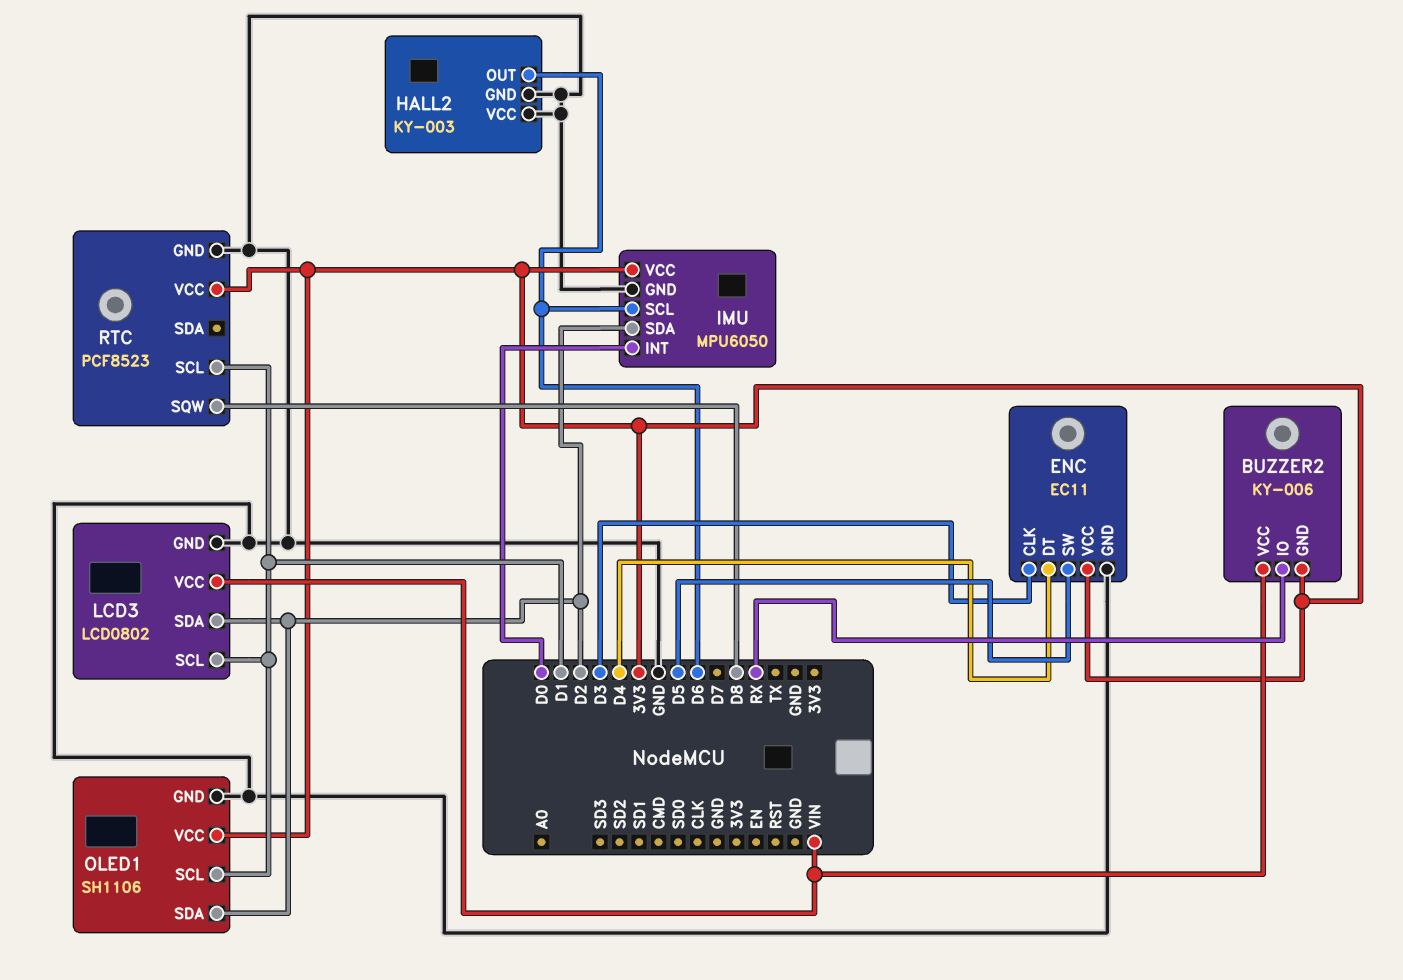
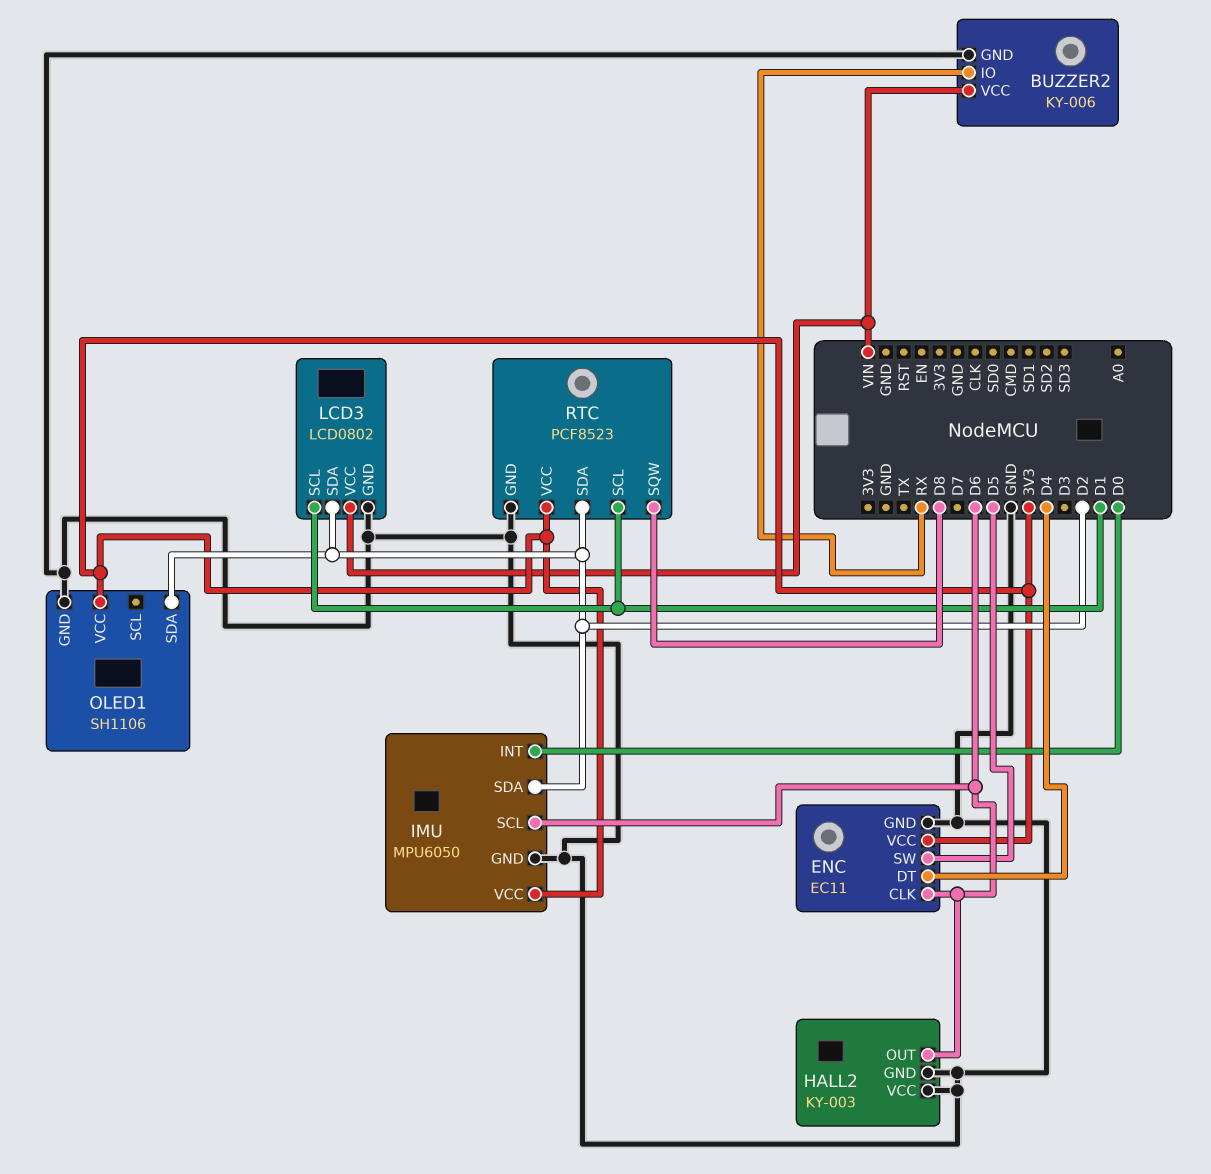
BUZZER2 pin GND: 3V3 -> GND
ENC pin CLK: D3 -> D6
OLED1 pin SCL: D1 -> none
RTC pin SDA: none -> D2

